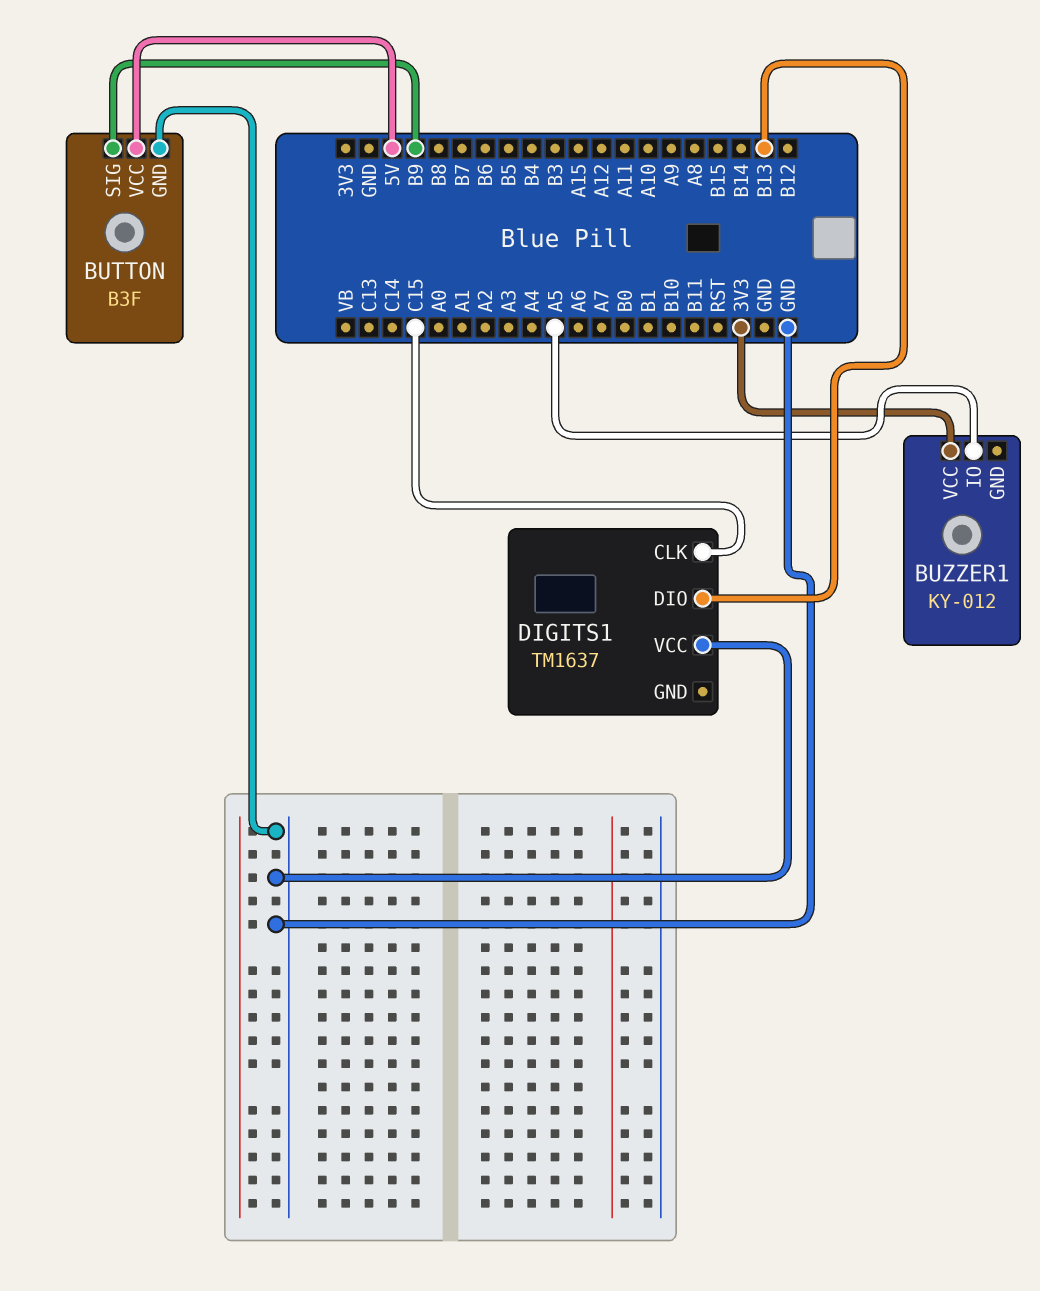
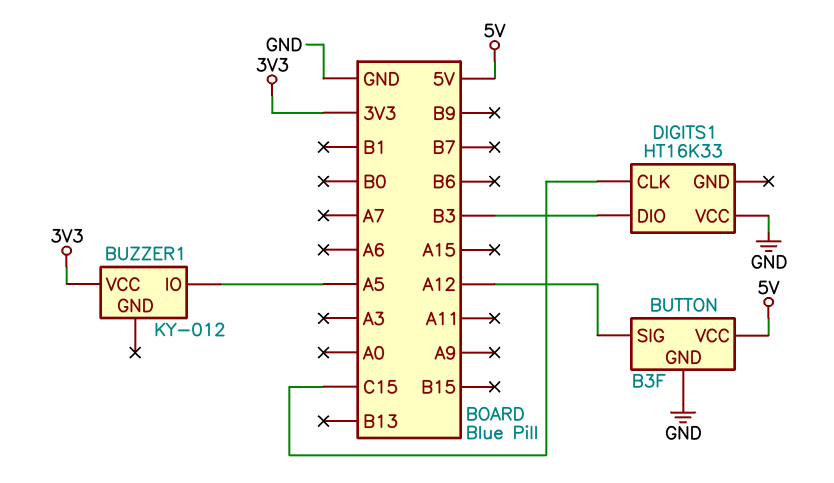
BUTTON pin SIG: B9 -> A12
DIGITS1: TM1637 -> HT16K33
DIGITS1 pin DIO: B13 -> B3

